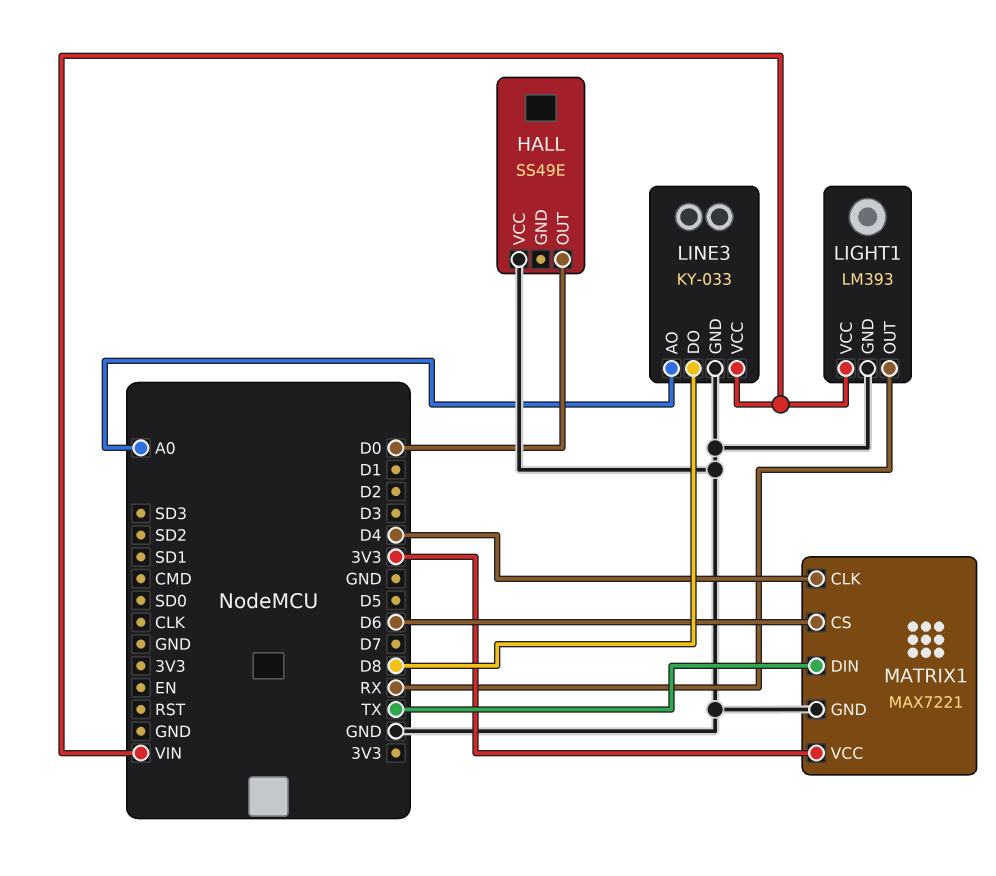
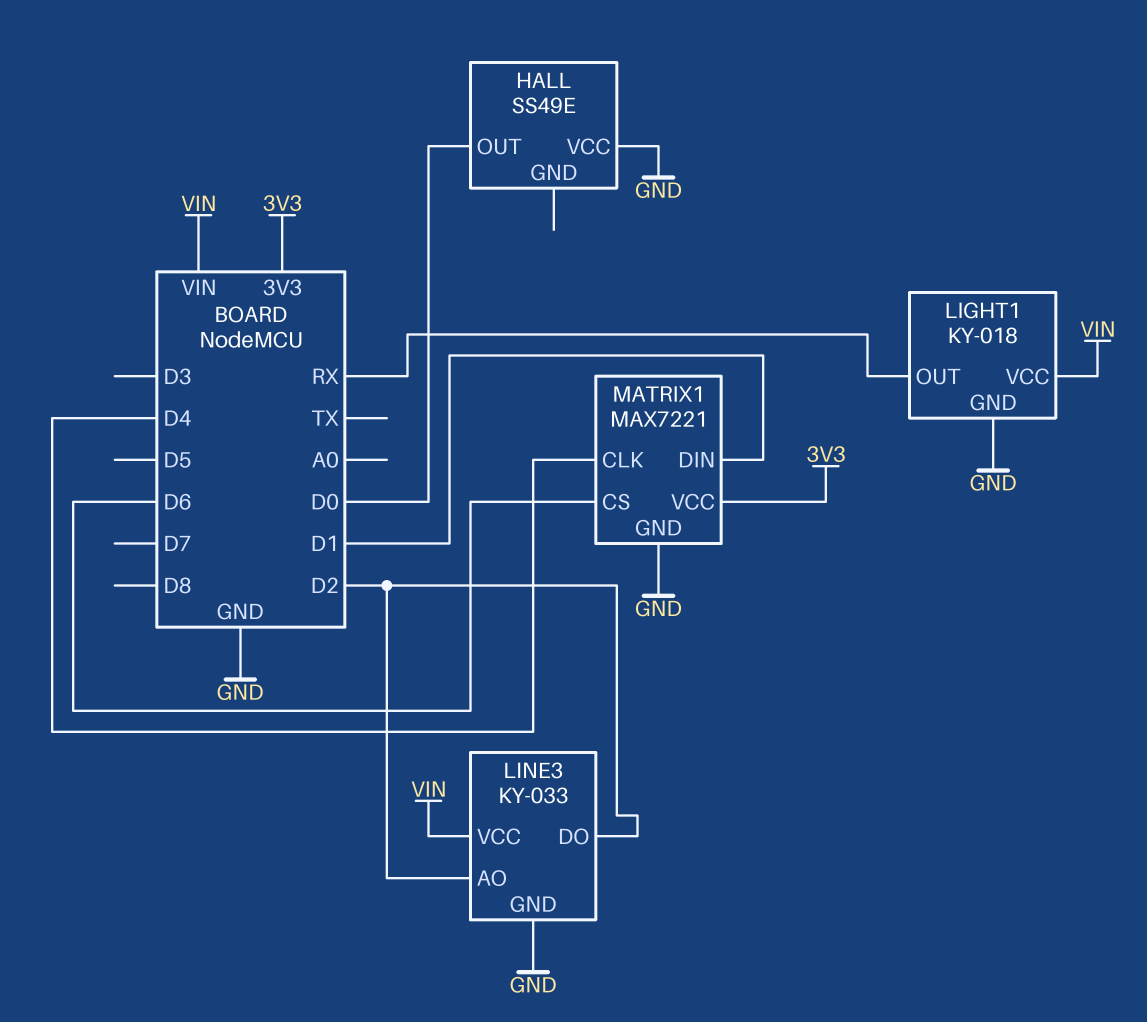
LIGHT1: LM393 -> KY-018
LINE3 pin AO: A0 -> D2
LINE3 pin DO: D8 -> D2
MATRIX1 pin DIN: TX -> D1

